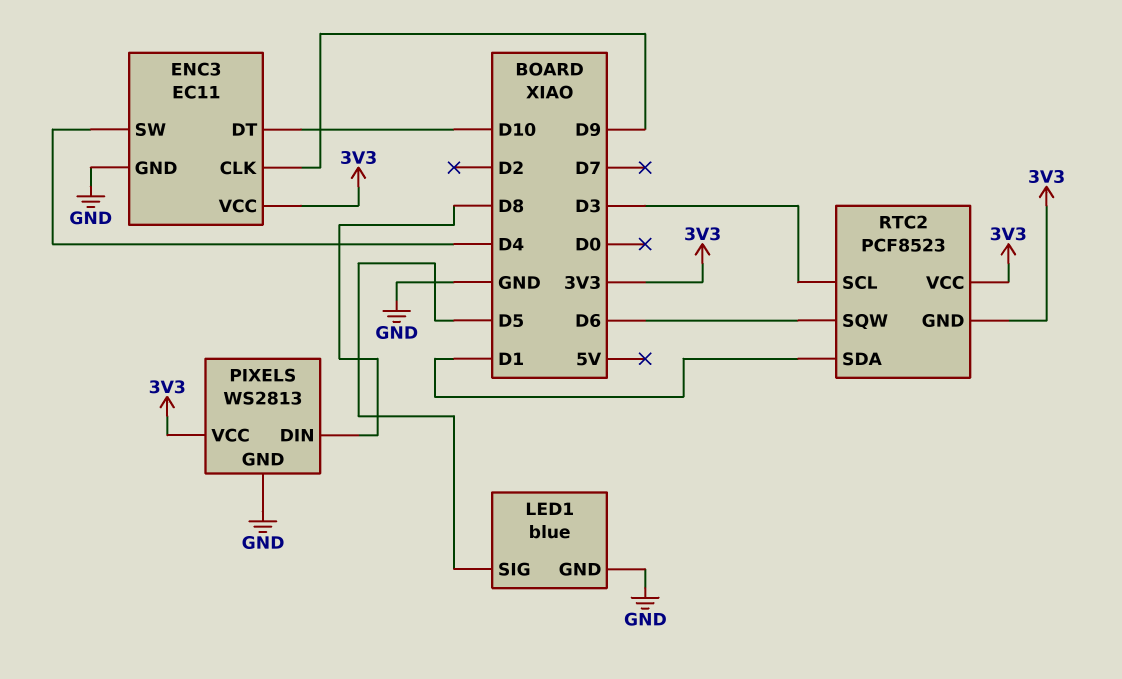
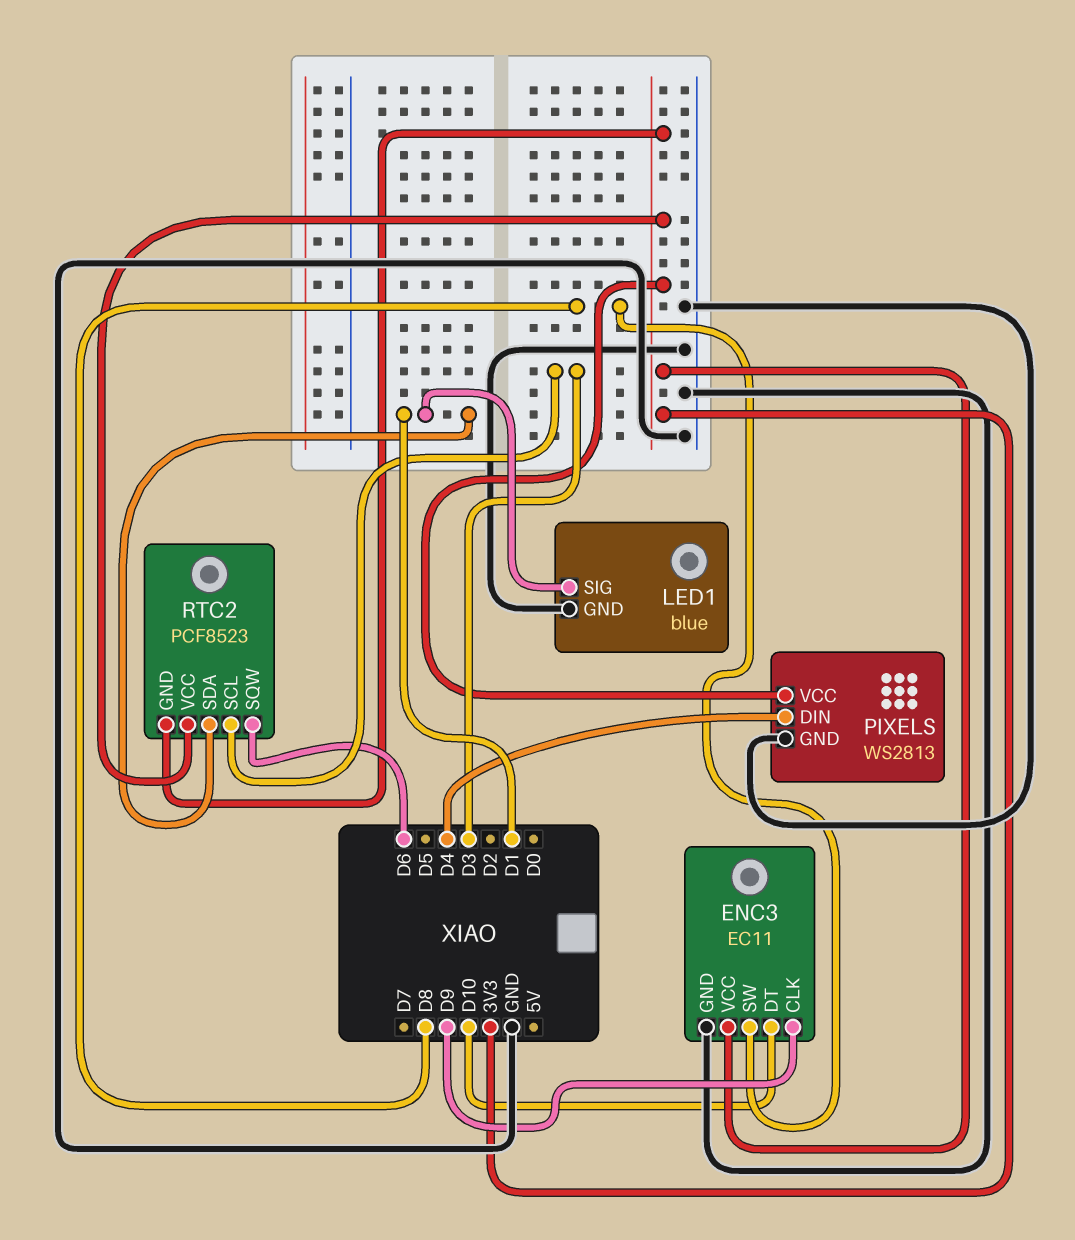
ENC3 pin SW: D4 -> D8
LED1 pin SIG: D5 -> D1
PIXELS pin DIN: D8 -> D4

